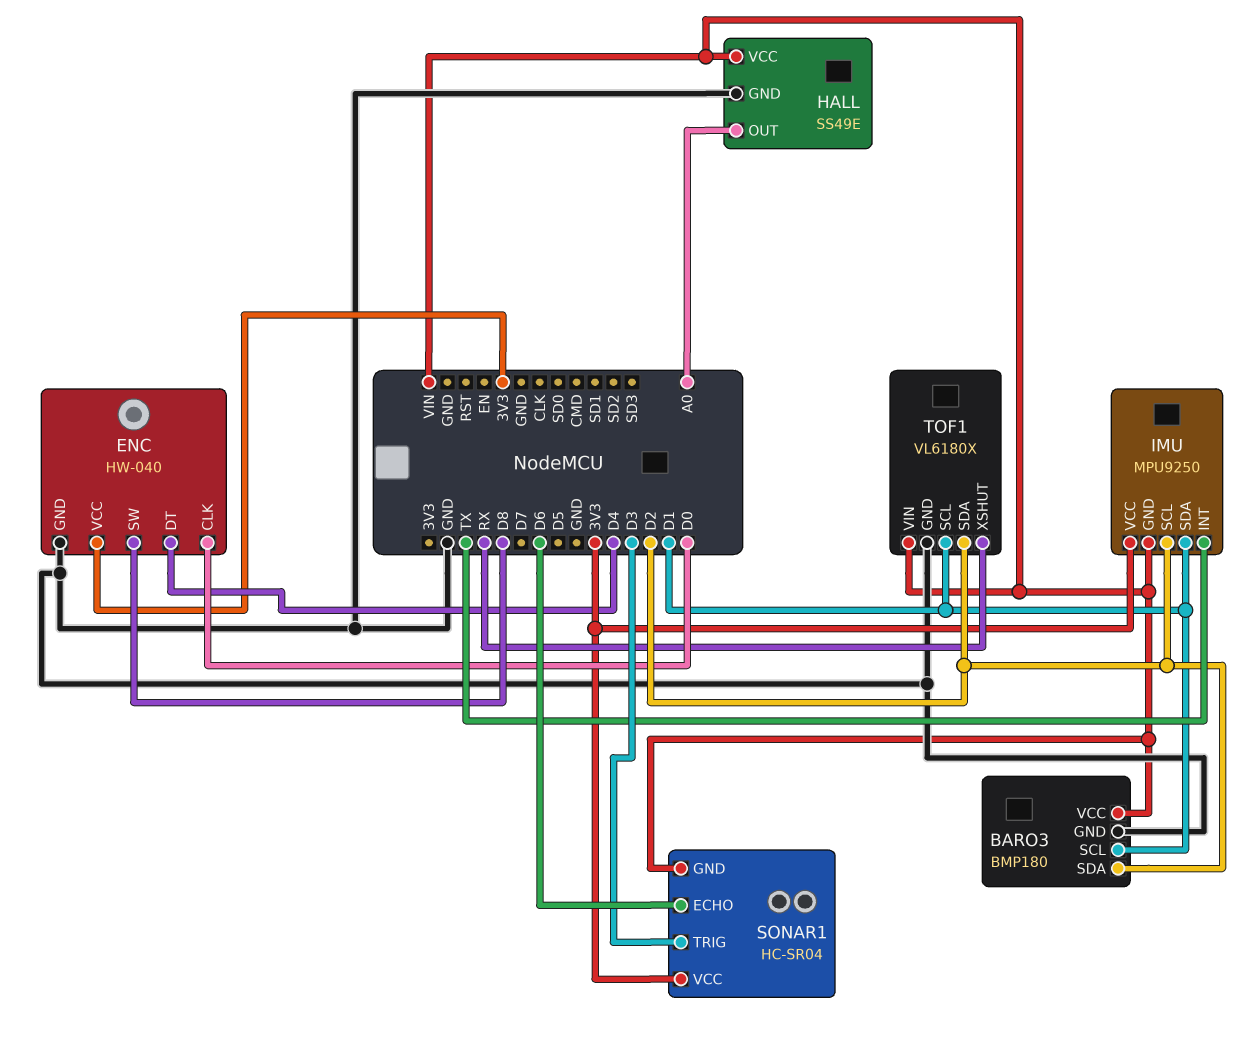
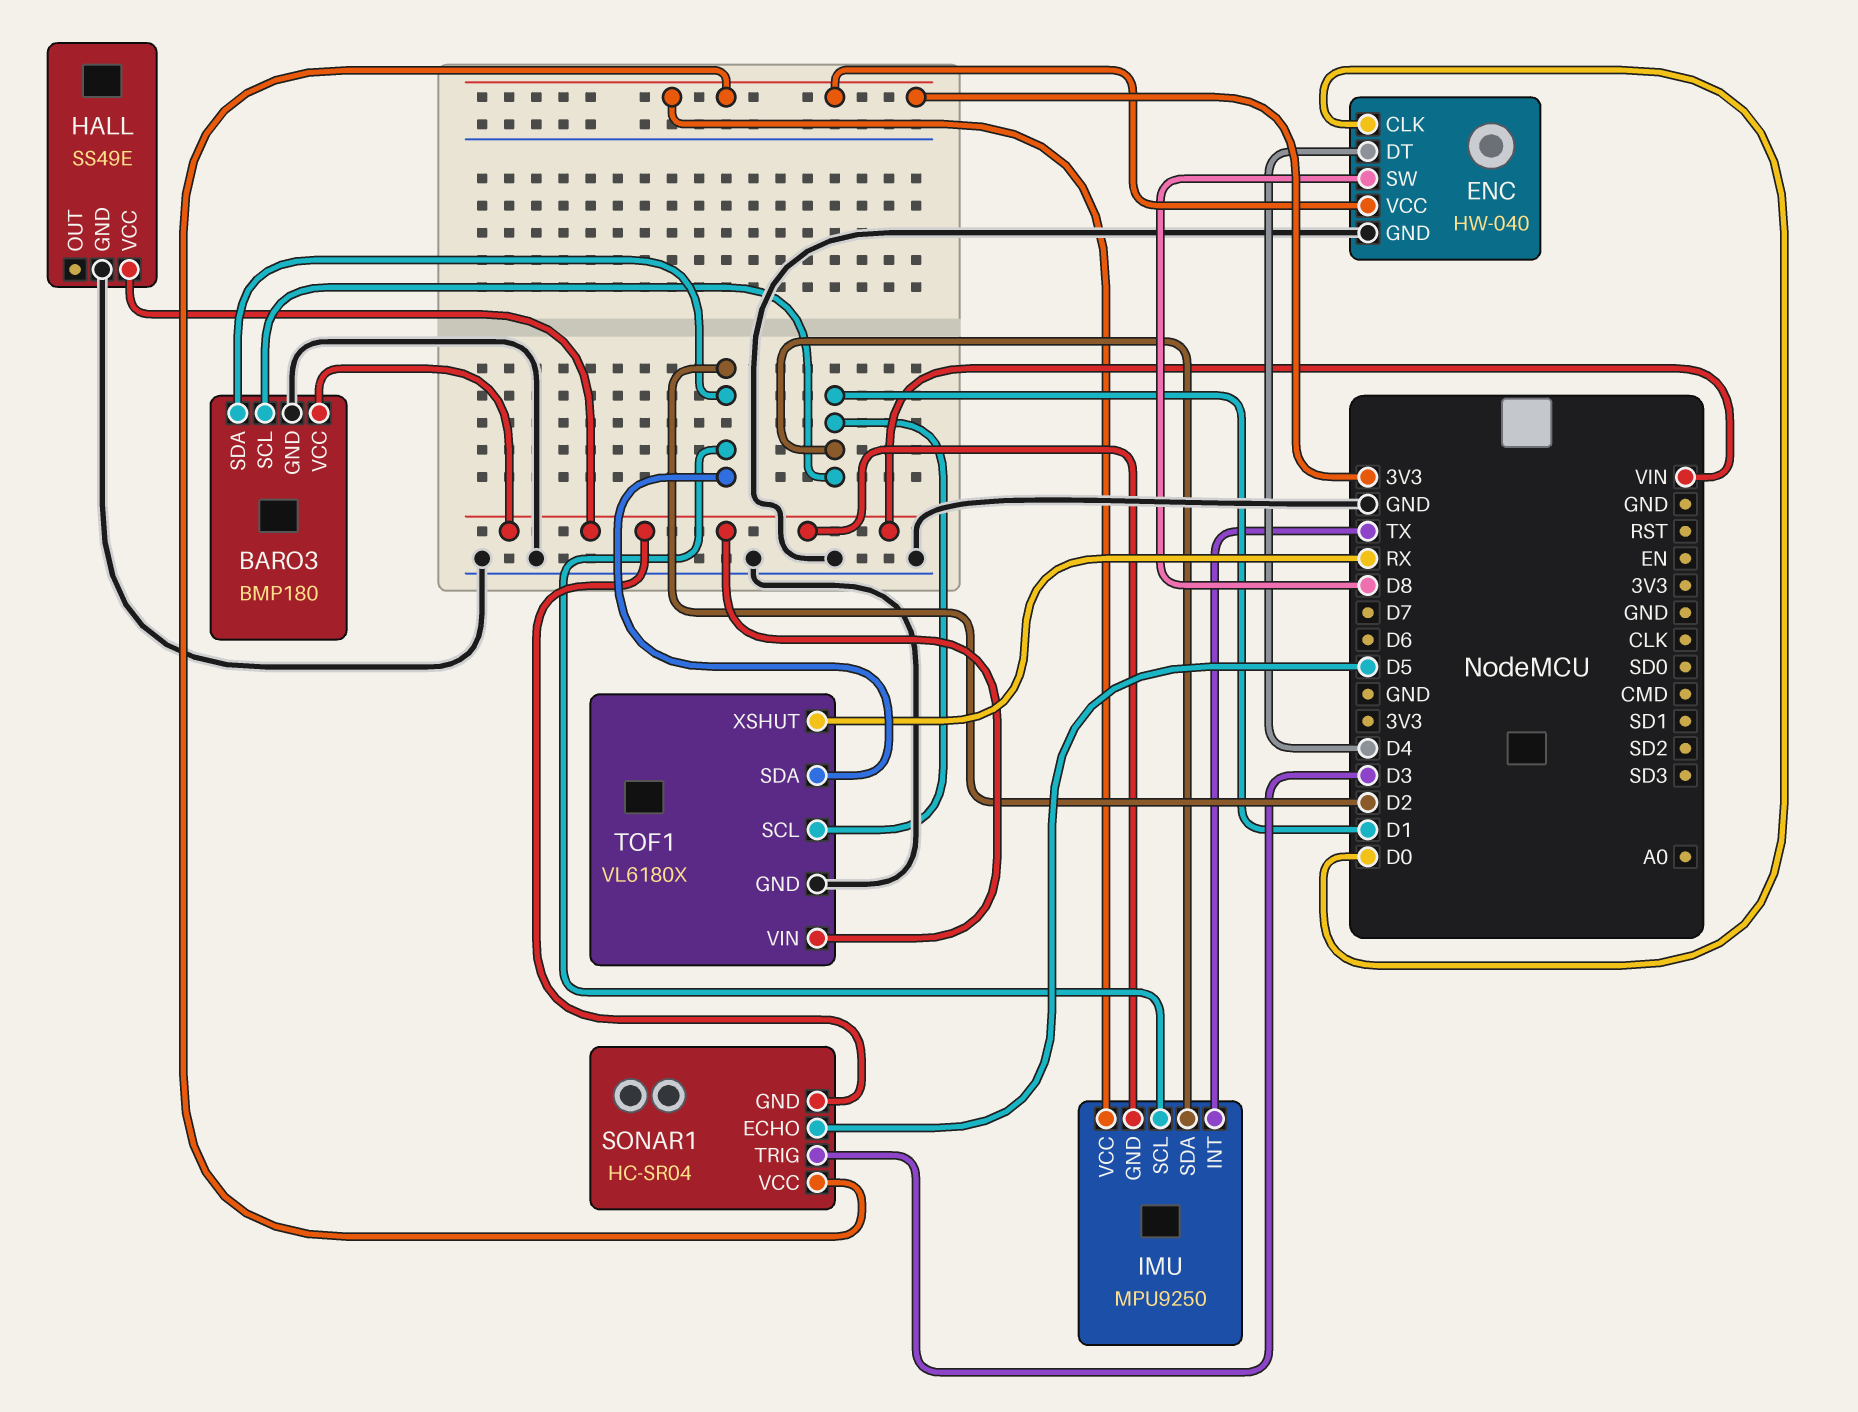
HALL pin OUT: A0 -> none
SONAR1 pin ECHO: D6 -> D5

